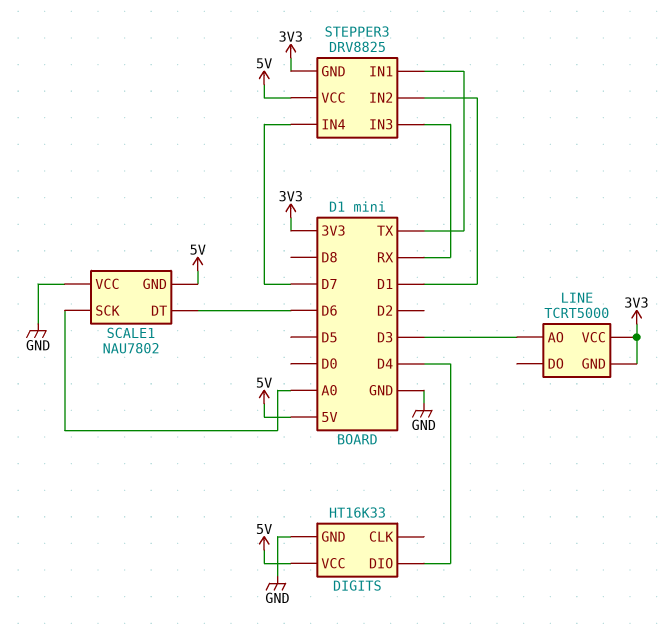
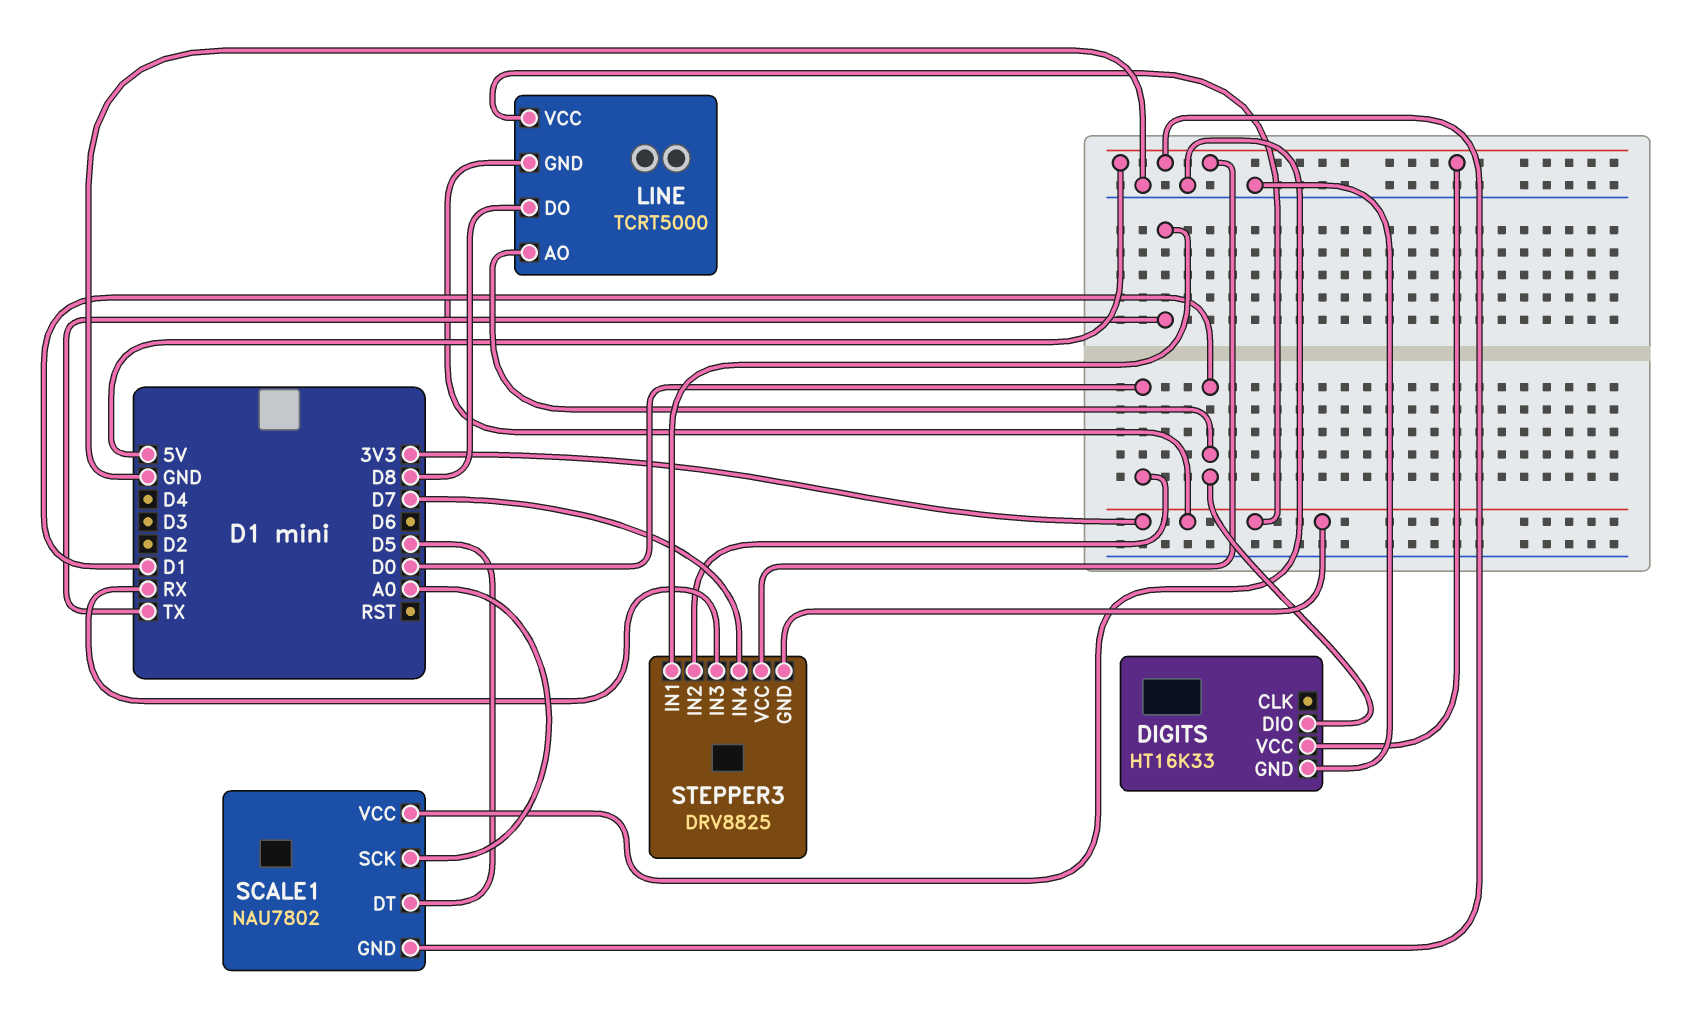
DIGITS pin DIO: D4 -> D1
LINE pin AO: D3 -> D1
LINE pin DO: none -> D8
SCALE1 pin DT: D6 -> D5
STEPPER3 pin IN2: D1 -> D0

